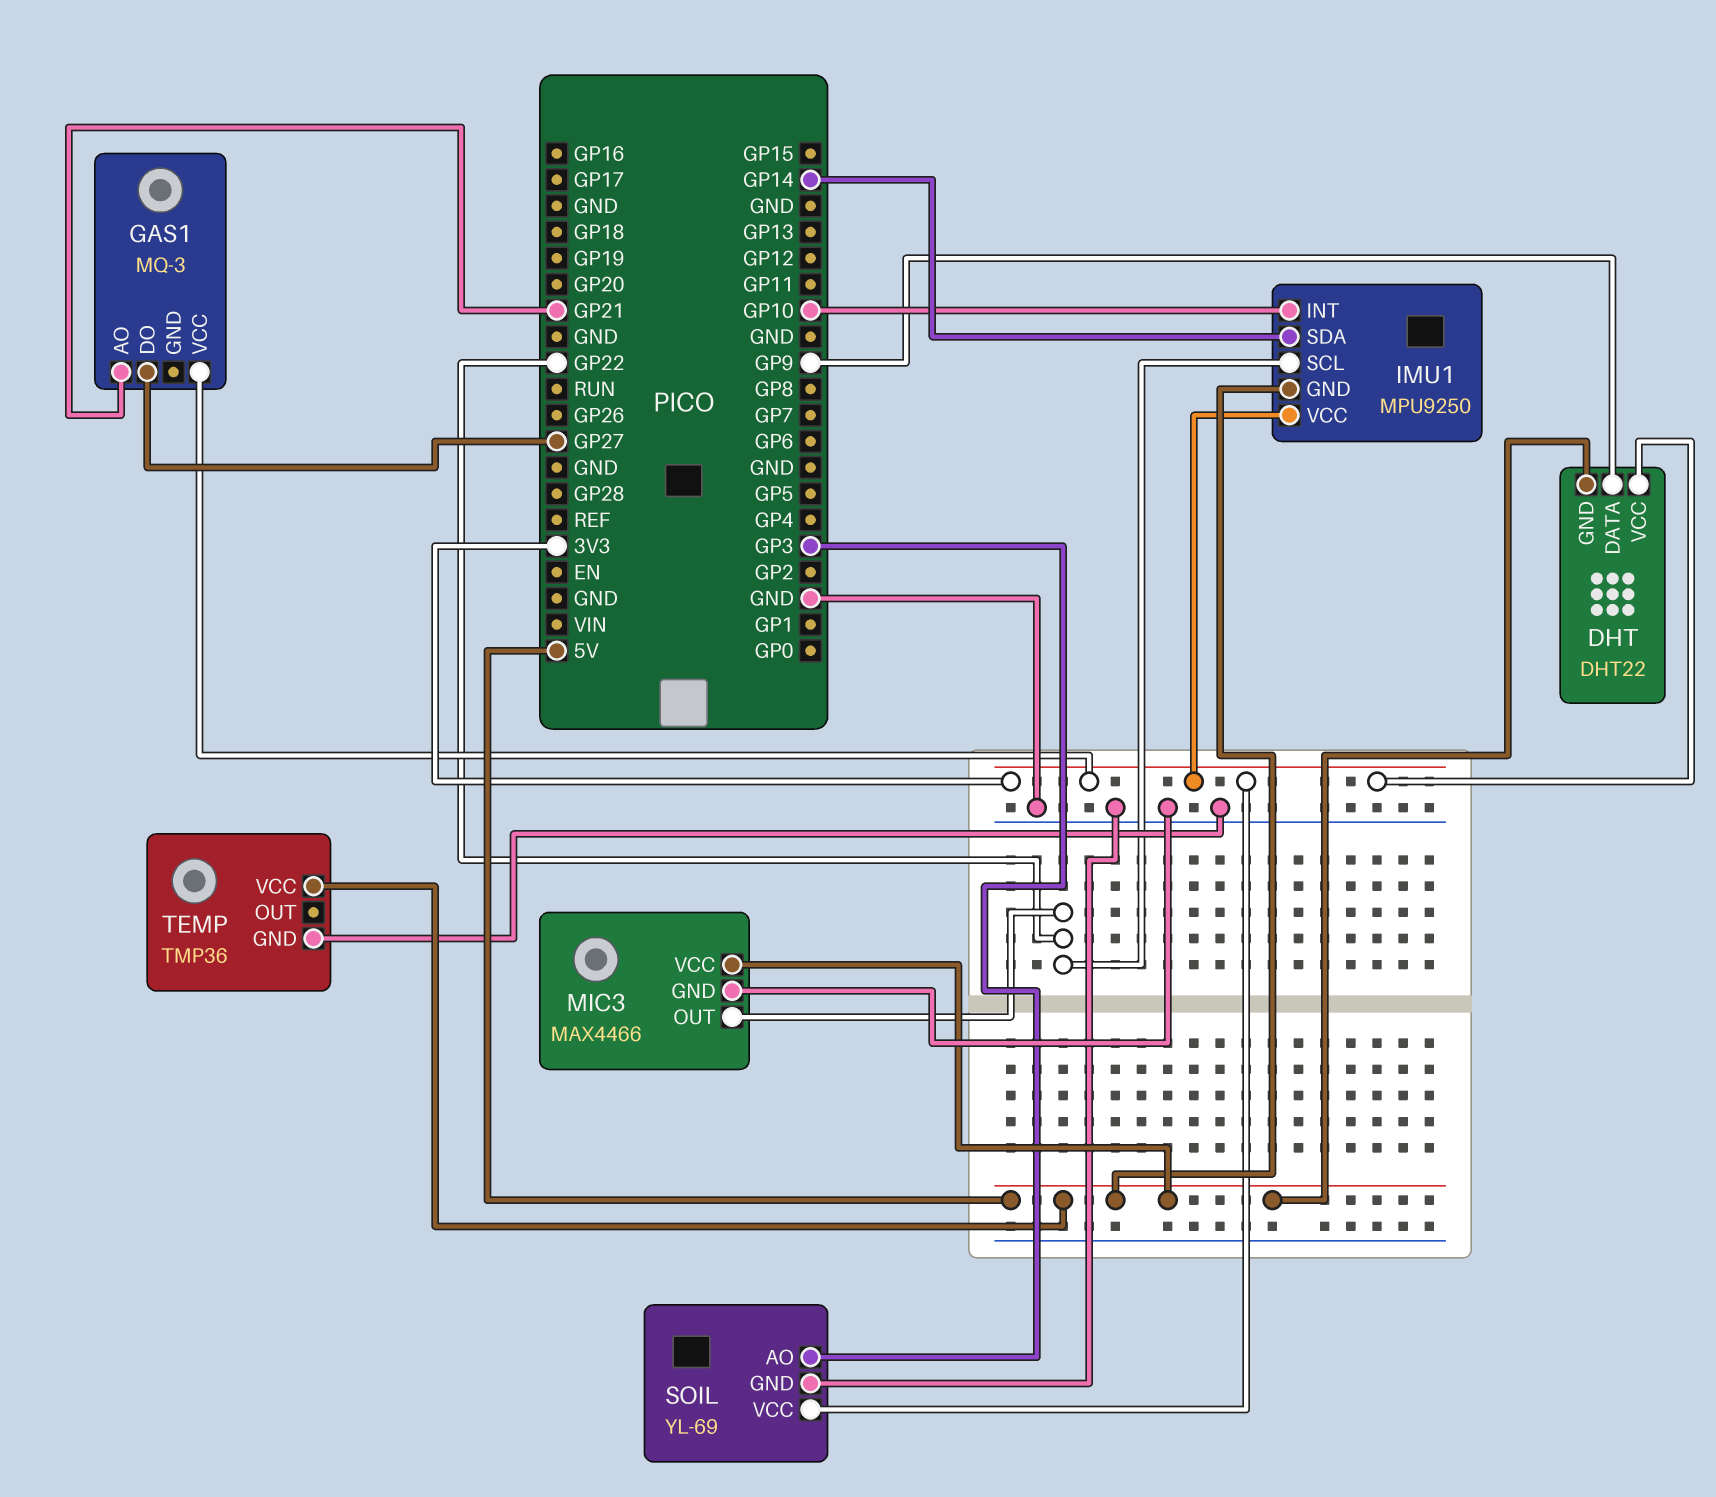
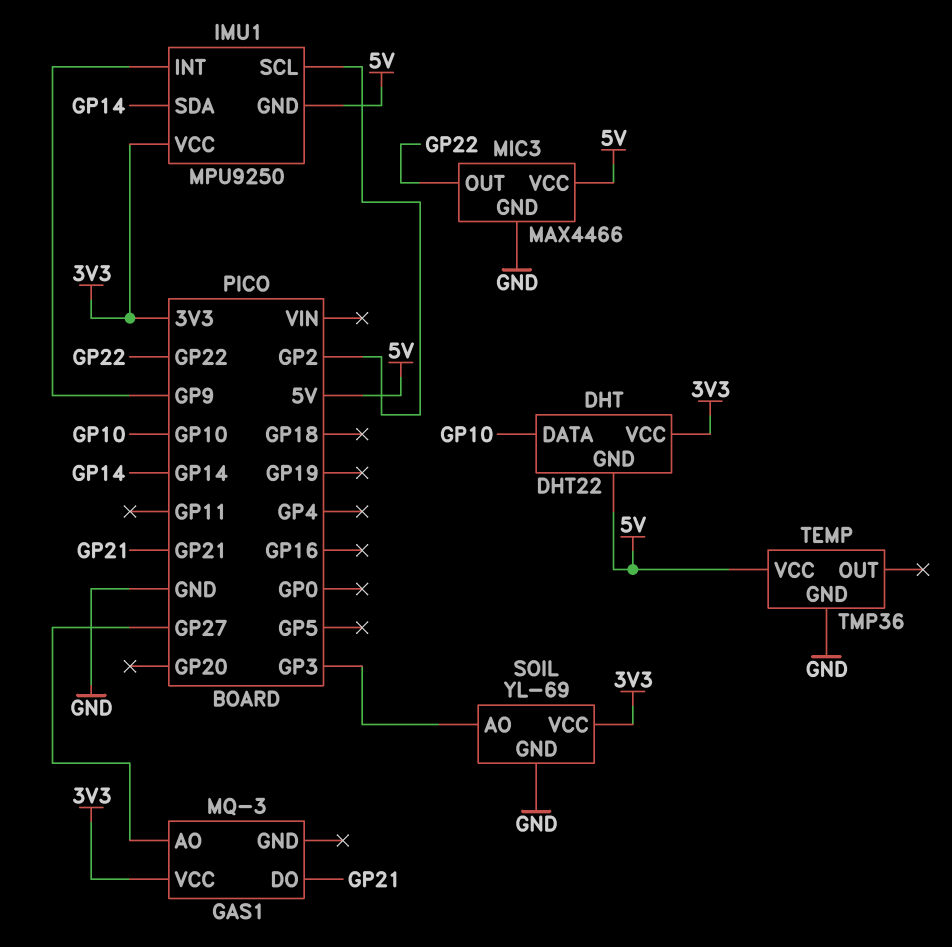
DHT pin DATA: GP9 -> GP10
GAS1 pin AO: GP21 -> GP27
GAS1 pin DO: GP27 -> GP21
IMU1 pin INT: GP10 -> GP9
IMU1 pin SCL: GP22 -> GP2

